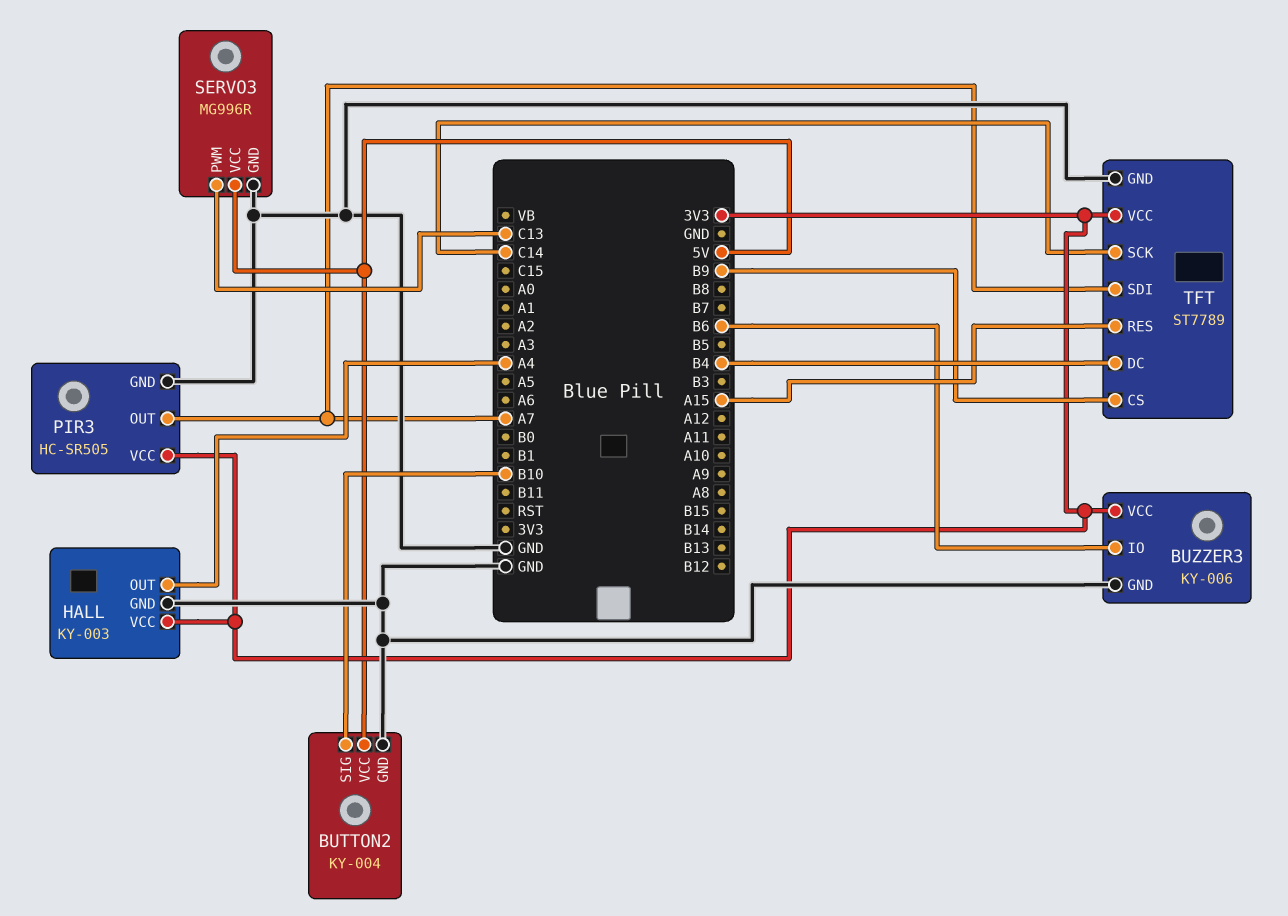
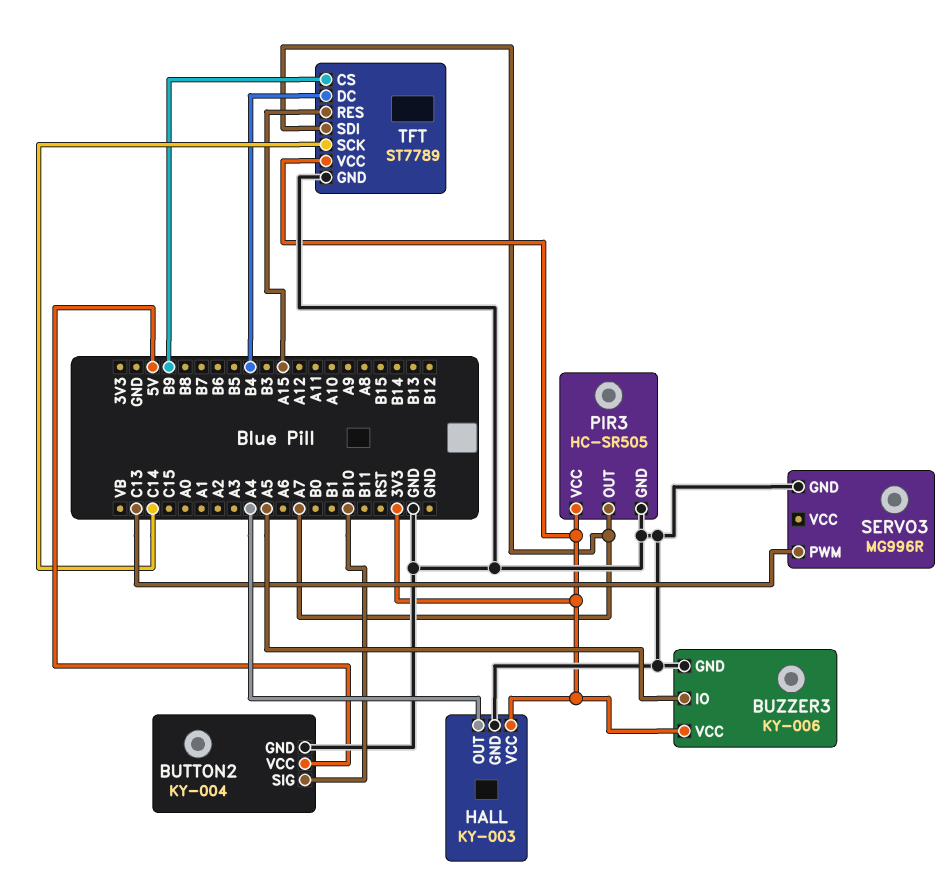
BUZZER3 pin IO: B6 -> A5
SERVO3 pin VCC: 5V -> none

